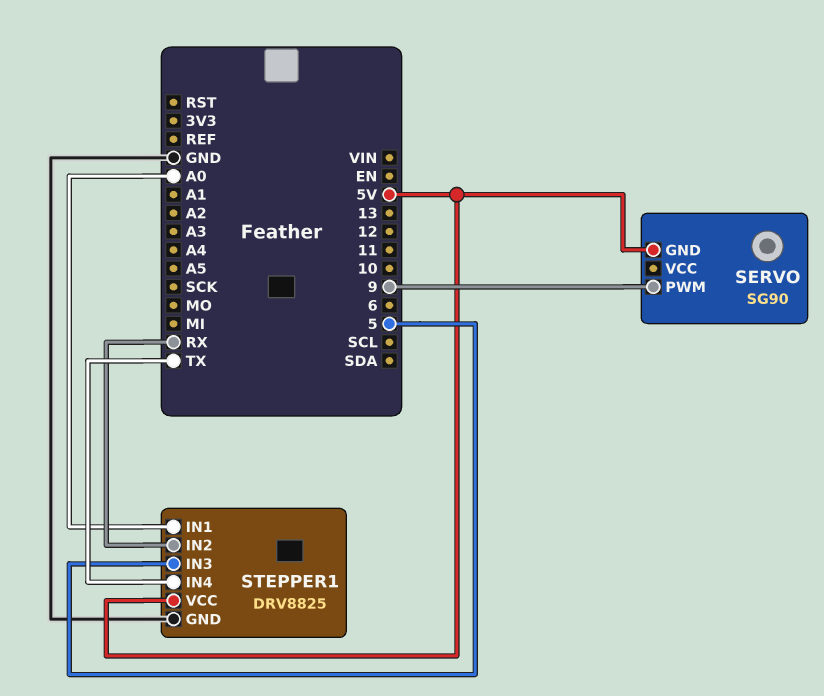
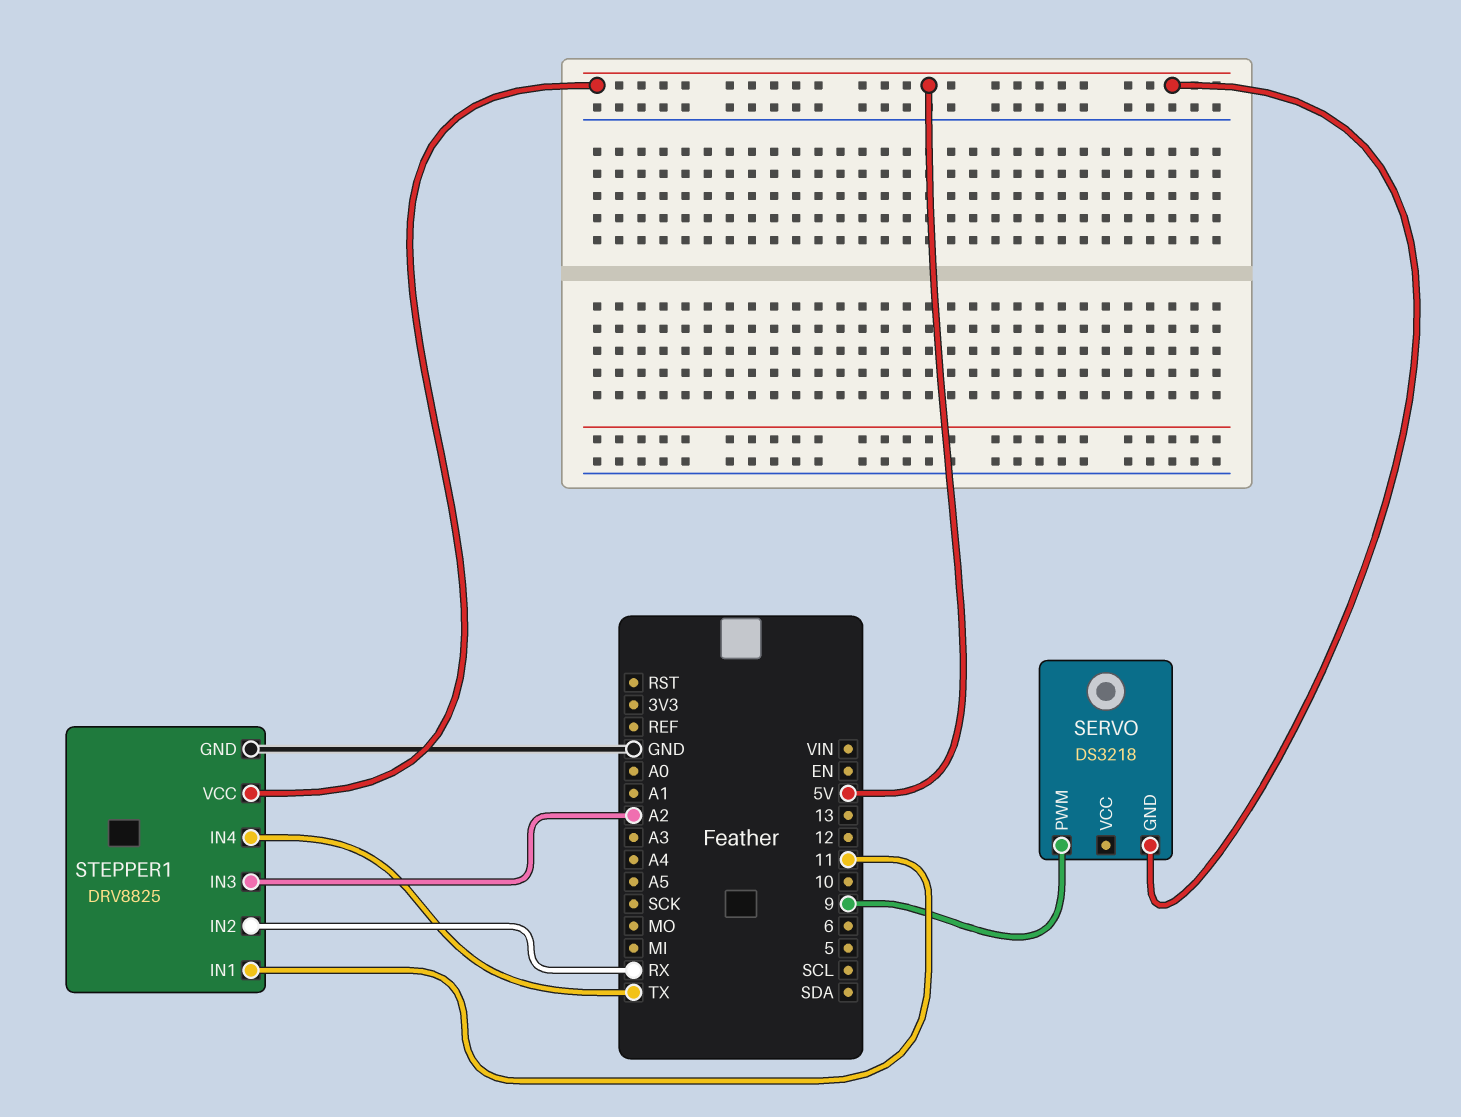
SERVO: SG90 -> DS3218
STEPPER1 pin IN1: A0 -> 11
STEPPER1 pin IN3: 5 -> A2

